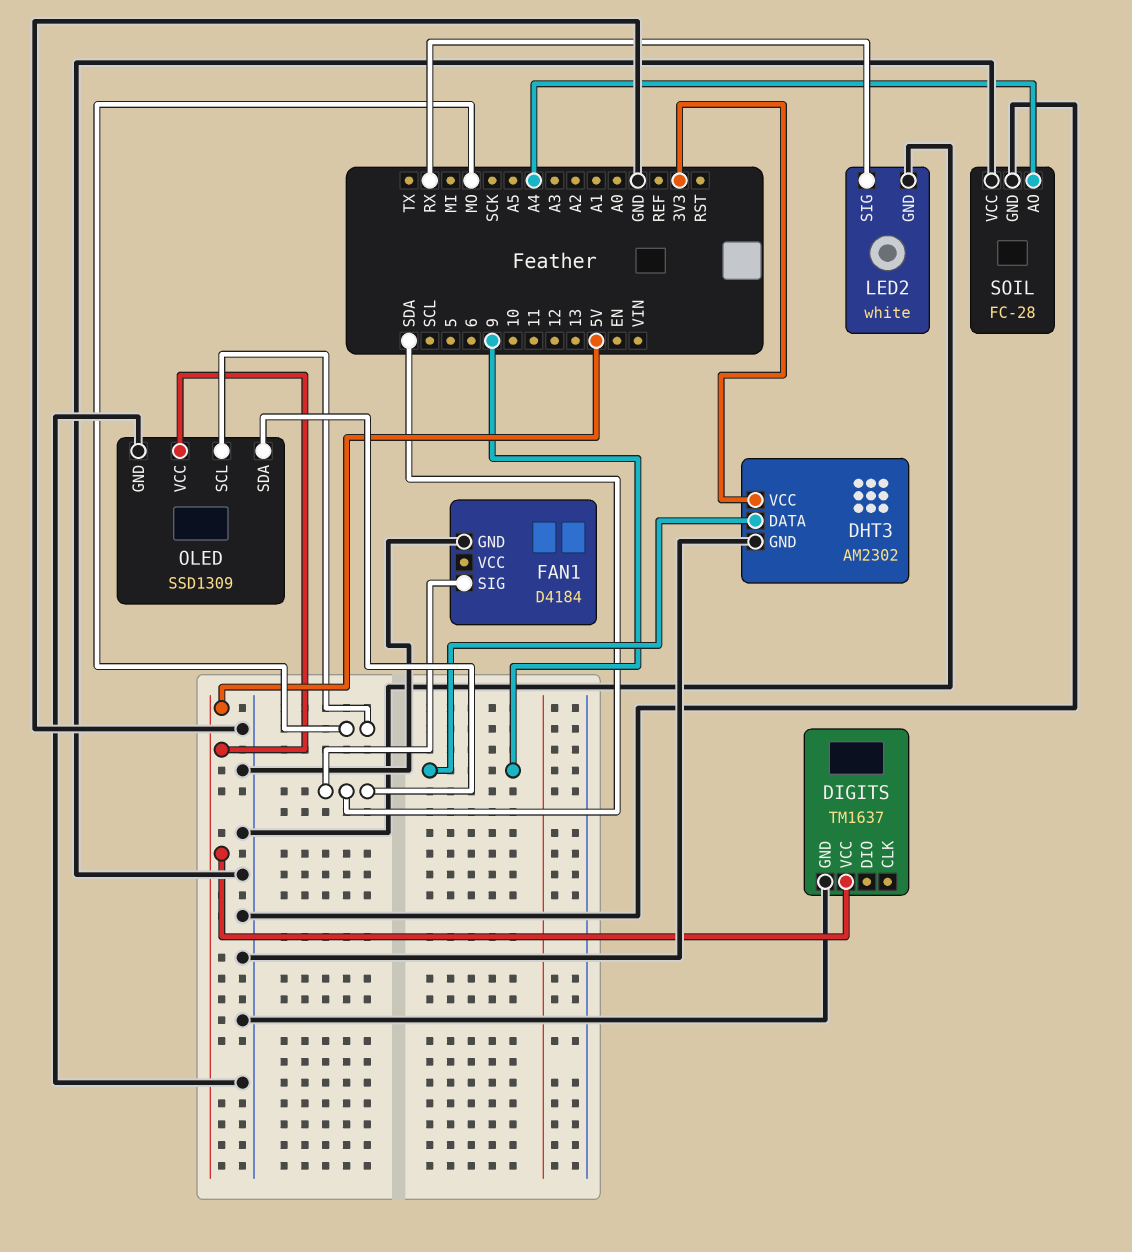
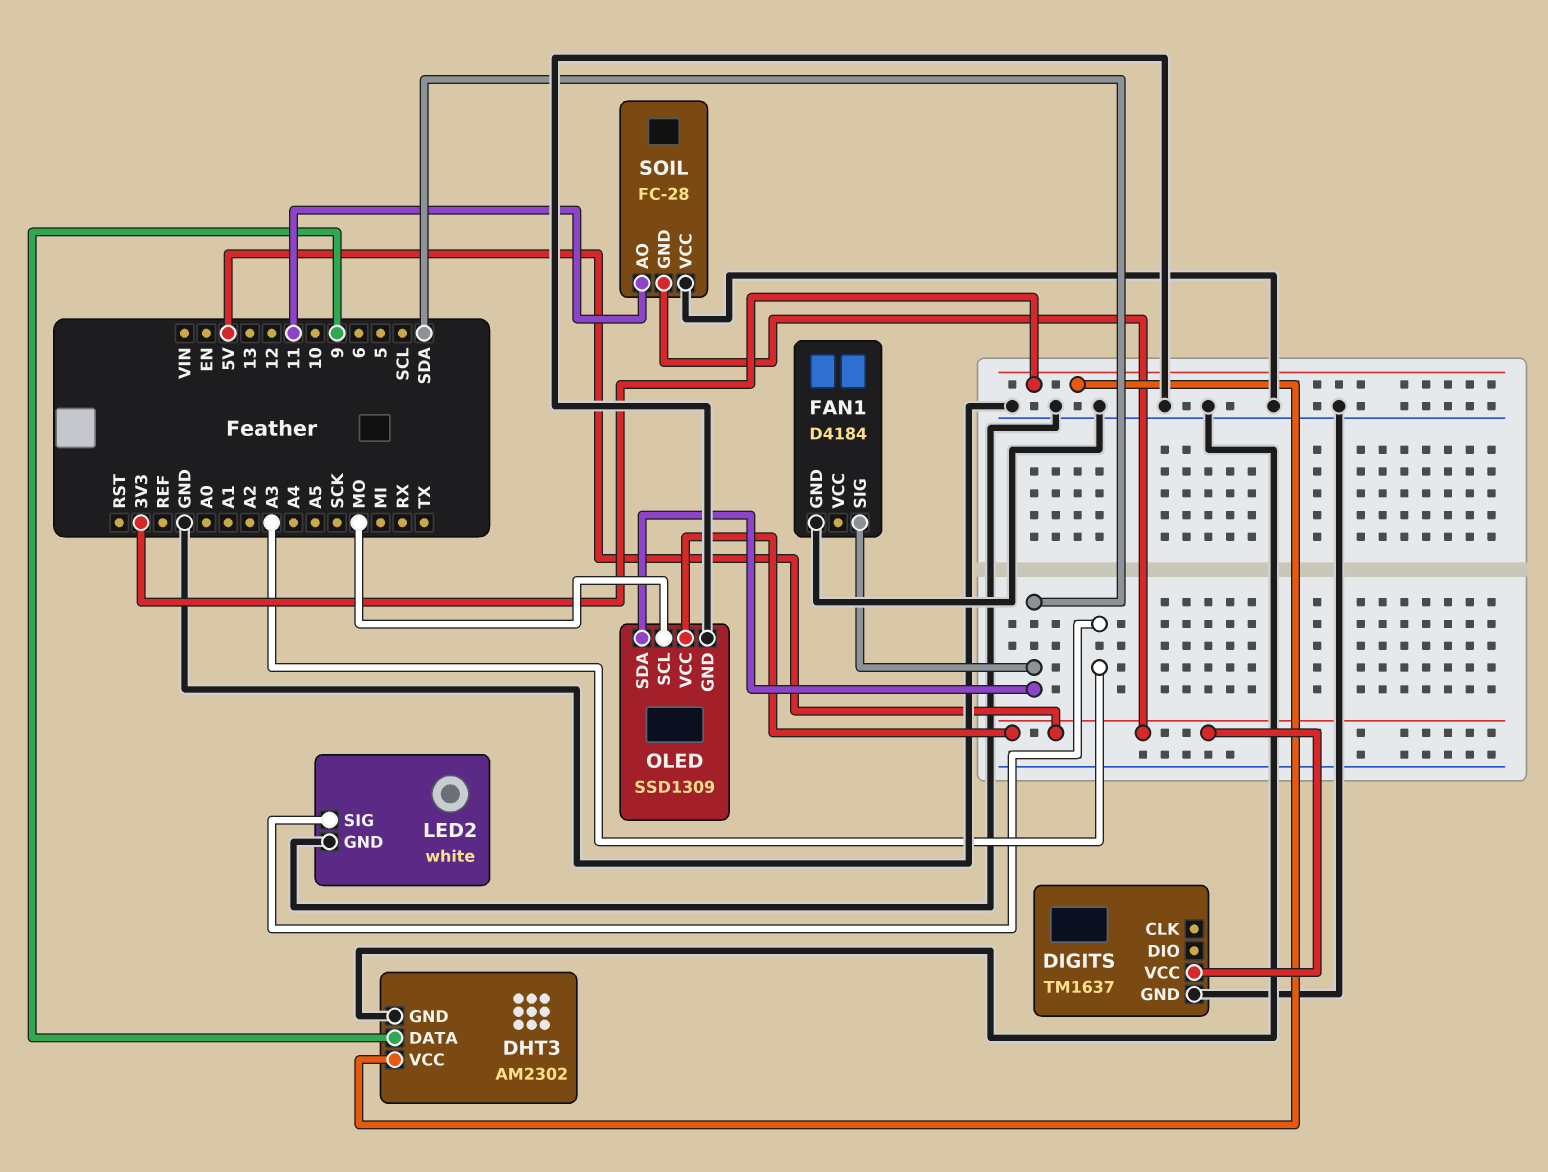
LED2 pin SIG: RX -> A3
SOIL pin AO: A4 -> 11
SOIL pin GND: GND -> 5V

